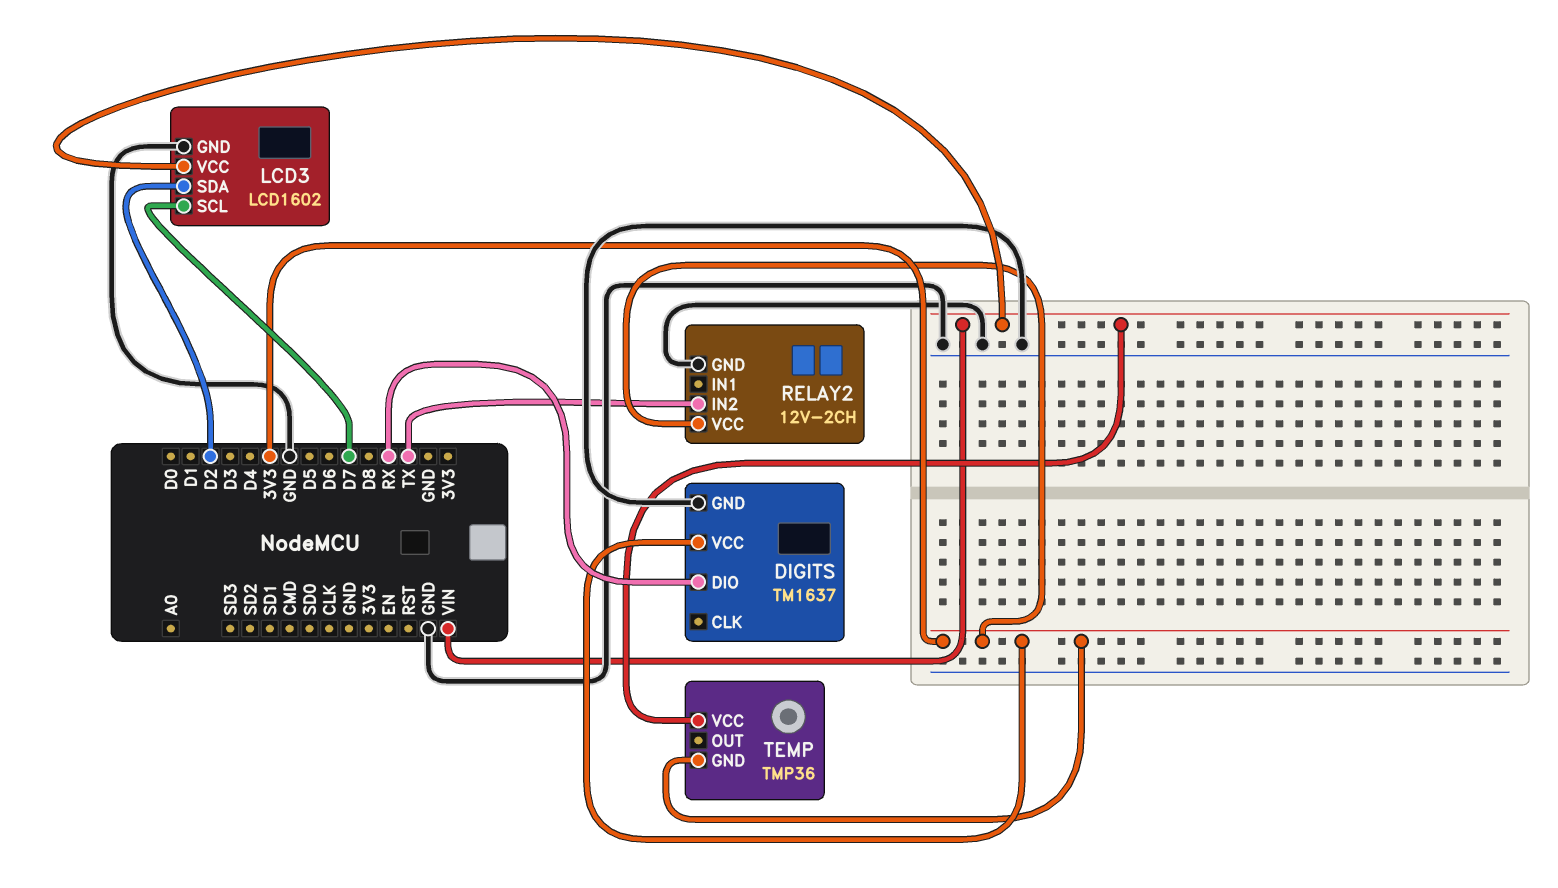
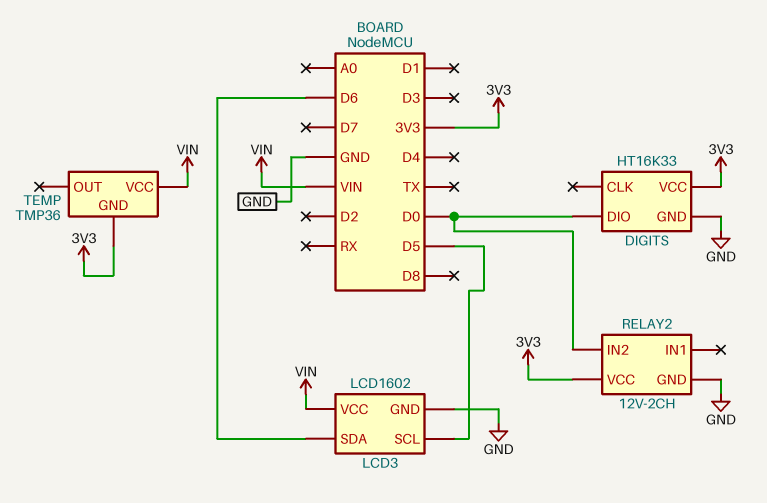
DIGITS: TM1637 -> HT16K33
DIGITS pin DIO: RX -> D0
LCD3 pin SCL: D7 -> D5
LCD3 pin SDA: D2 -> D6
RELAY2 pin IN2: TX -> D0

